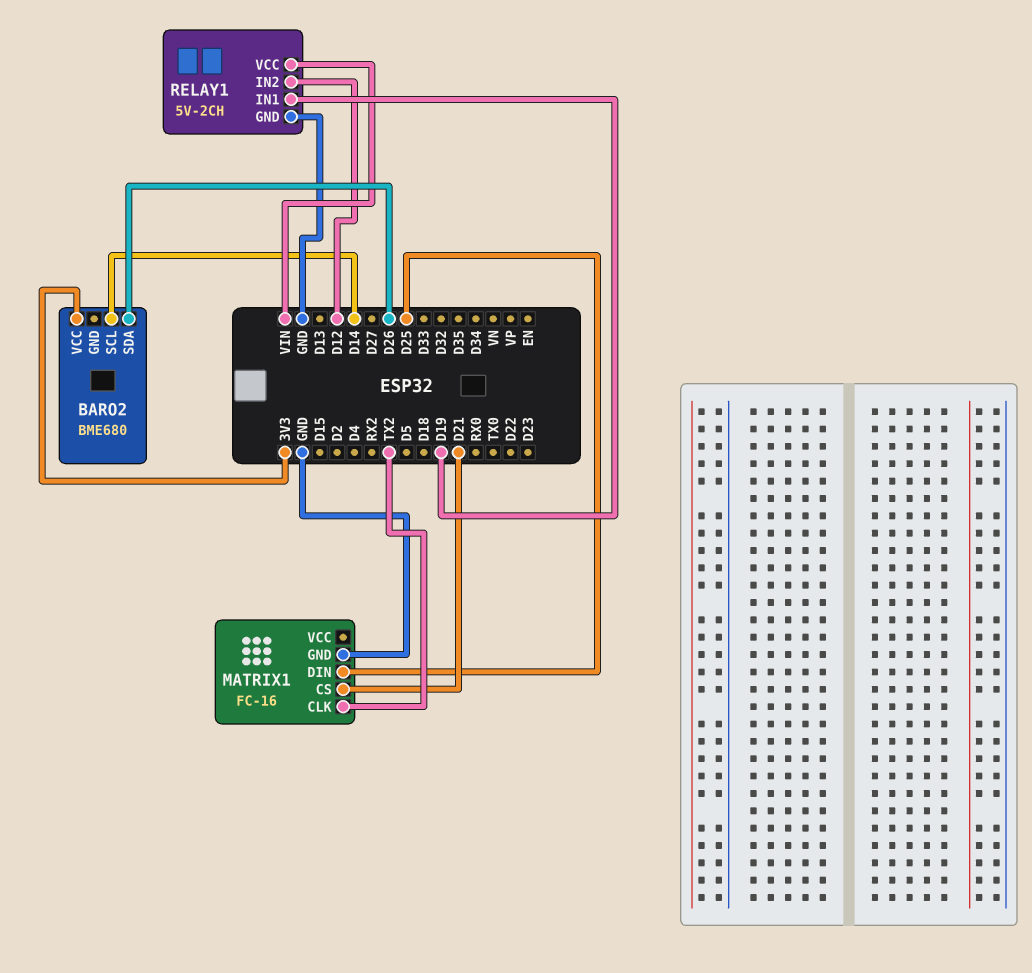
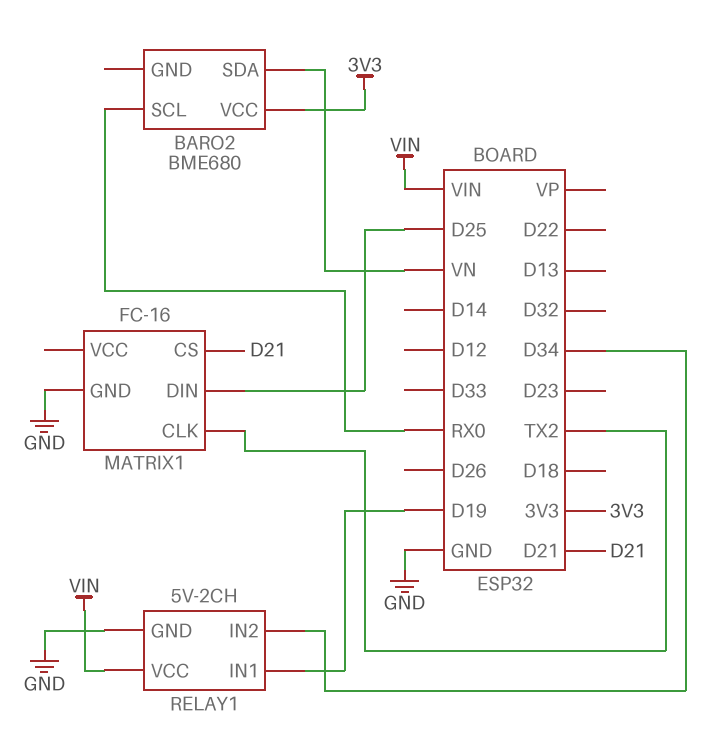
BARO2 pin SCL: D14 -> RX0
BARO2 pin SDA: D26 -> VN
RELAY1 pin IN2: D12 -> D34

